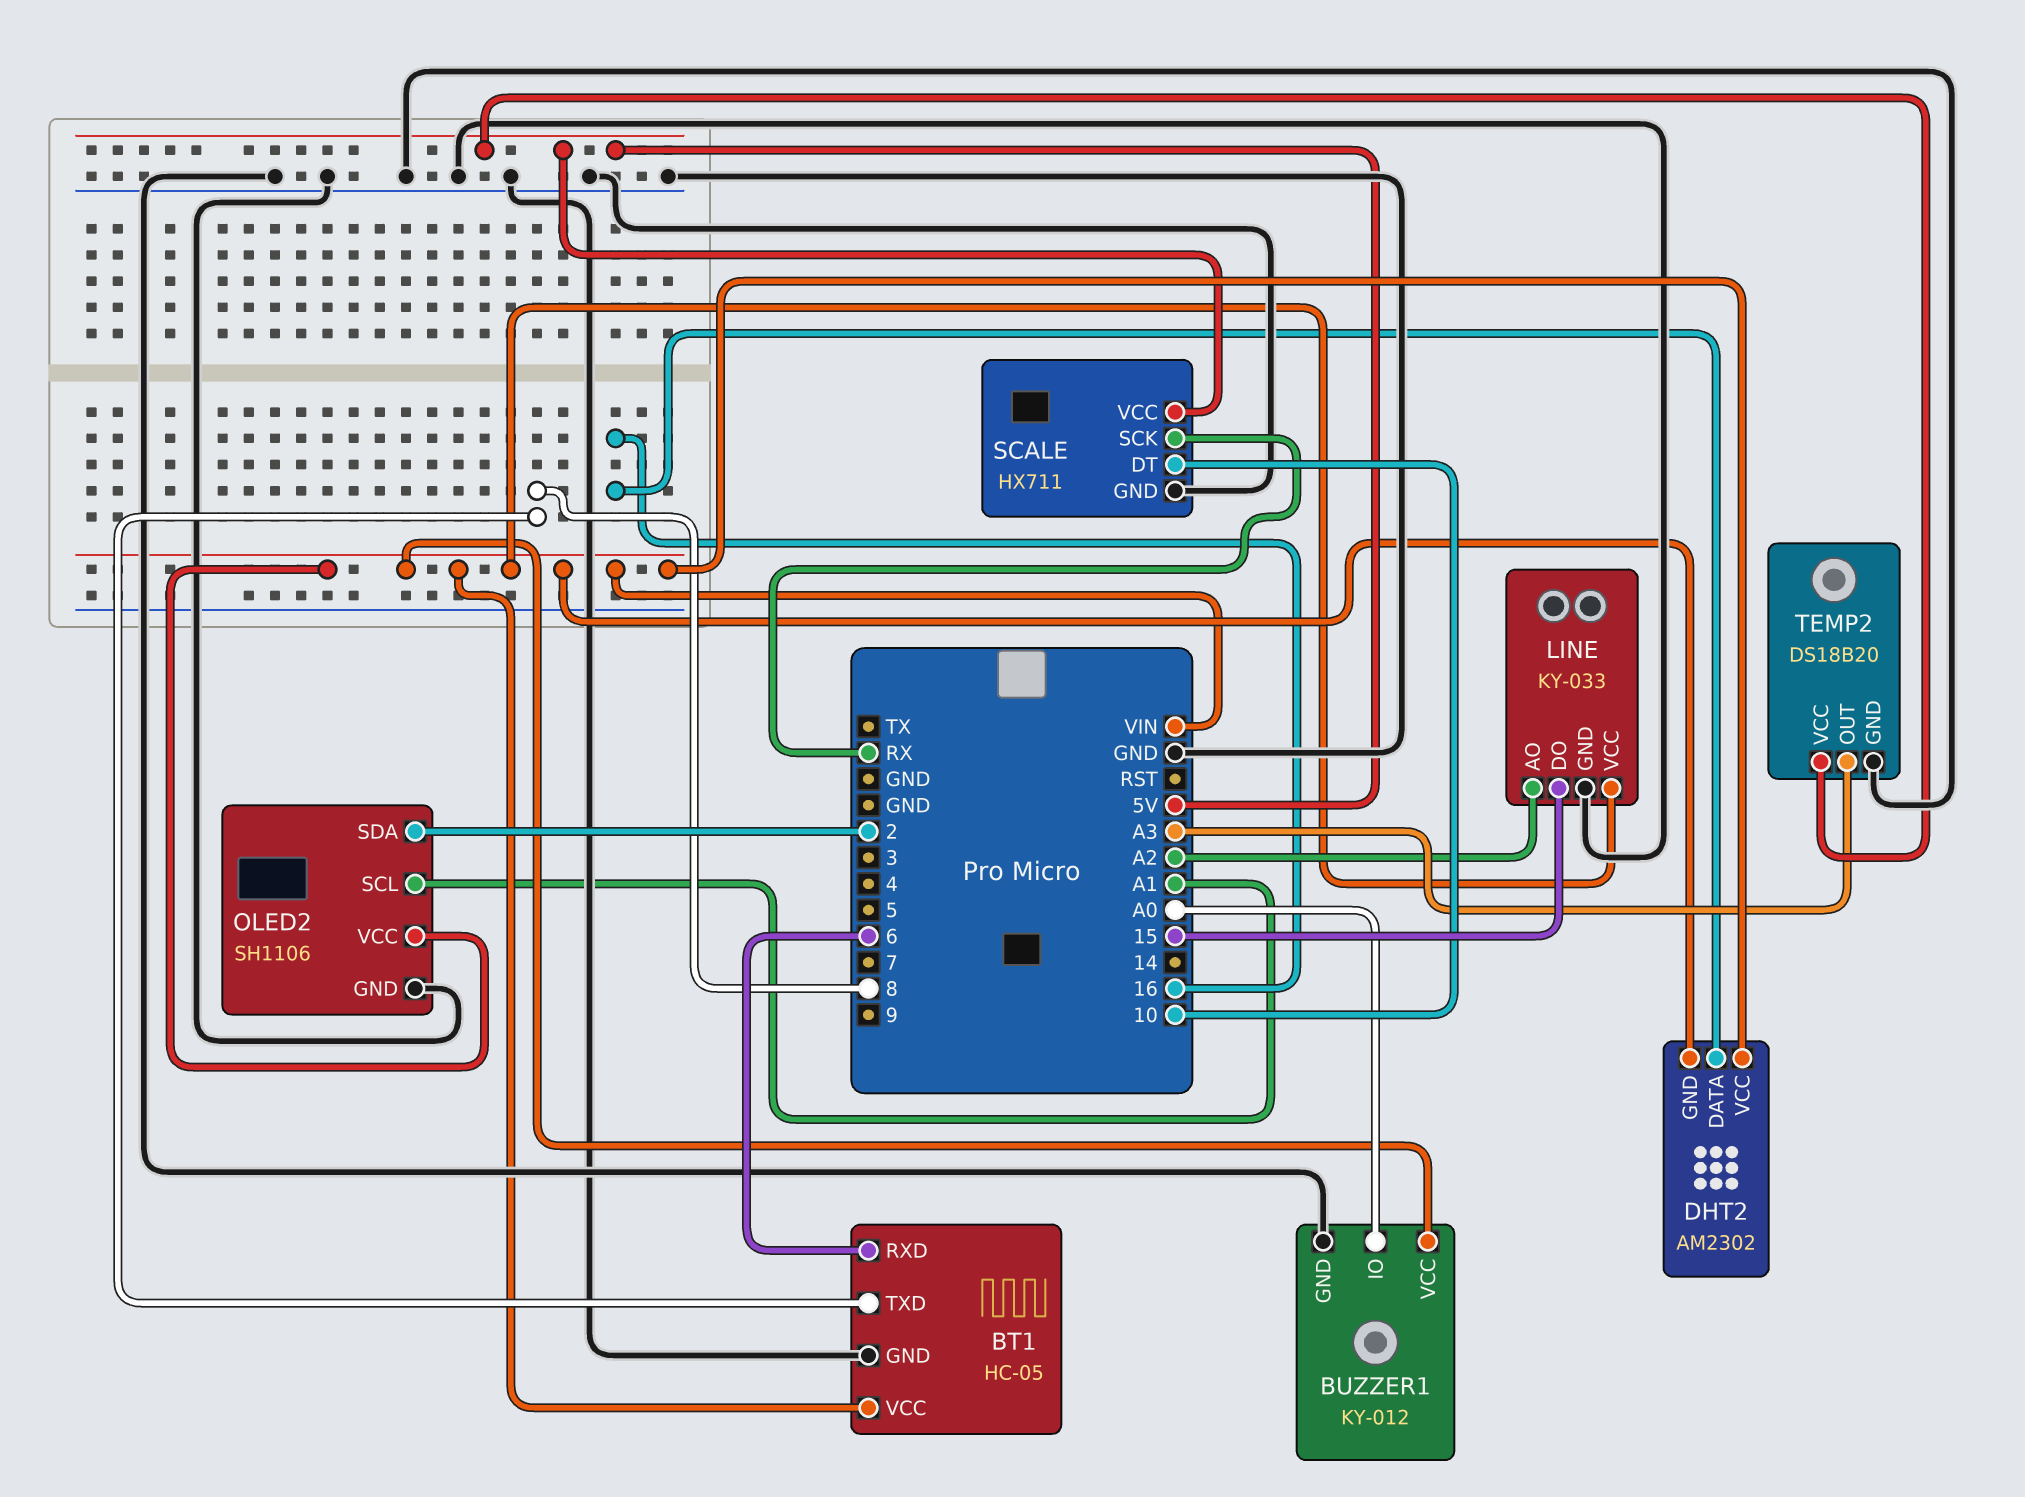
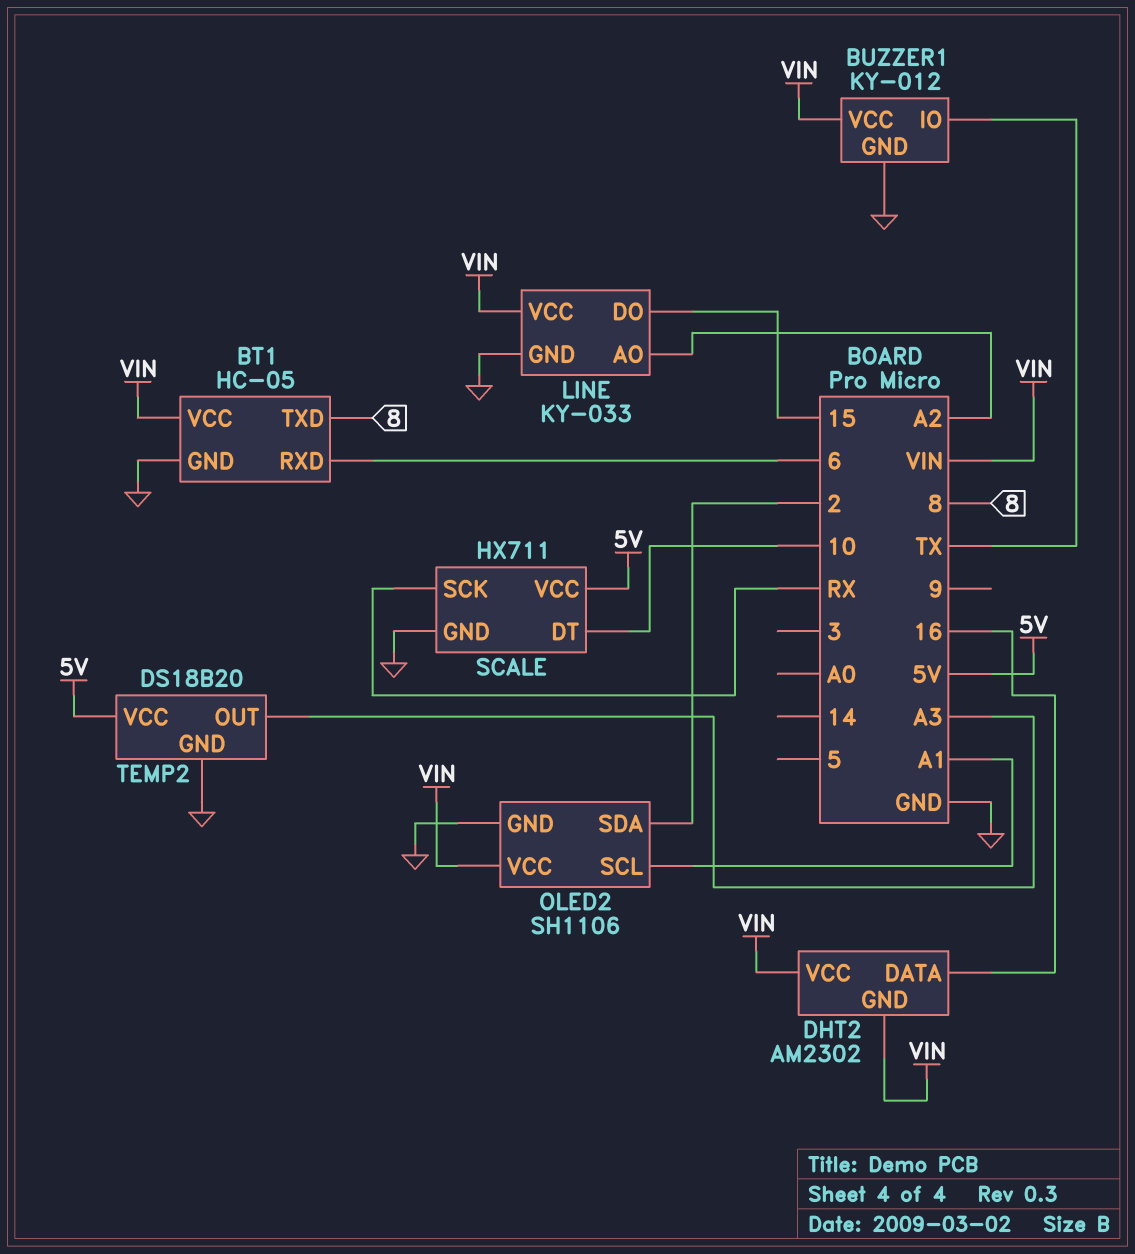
BUZZER1 pin IO: A0 -> TX

